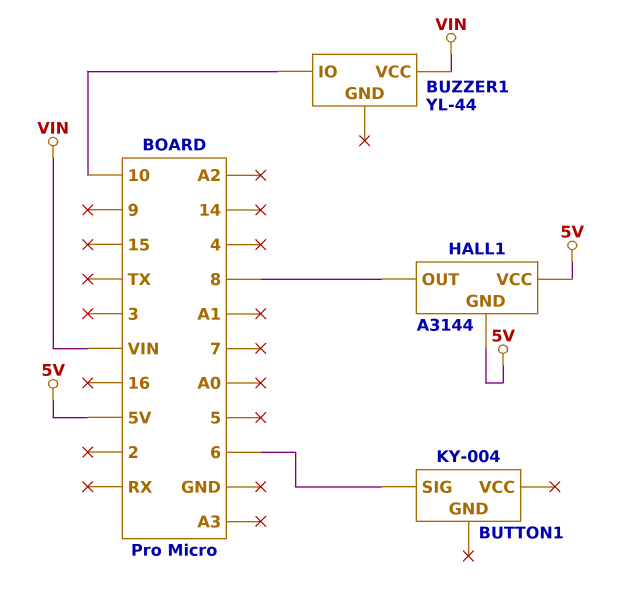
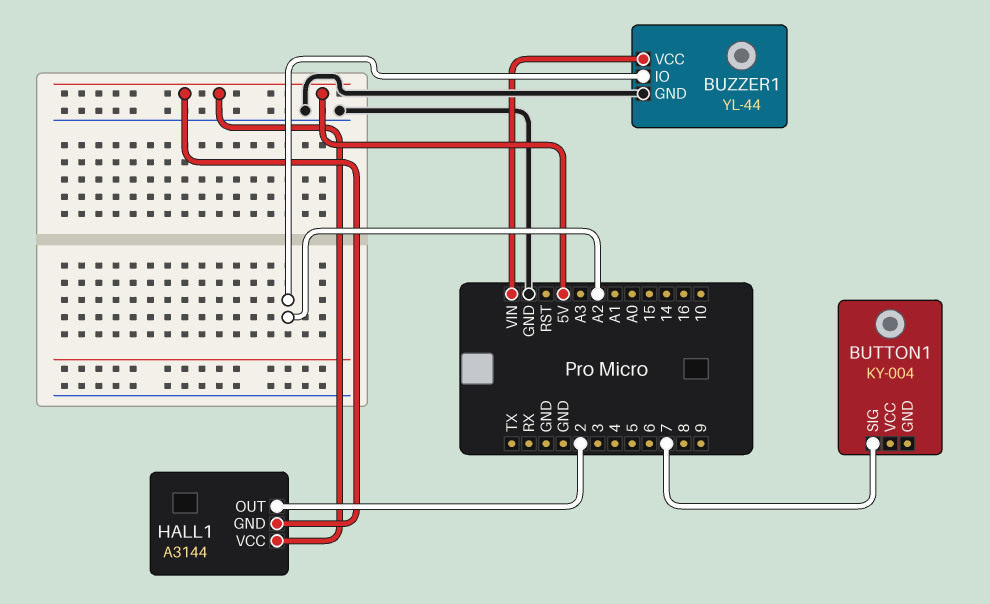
BUTTON1 pin SIG: 6 -> 7
BUZZER1 pin GND: none -> GND
BUZZER1 pin IO: 10 -> A2
HALL1 pin OUT: 8 -> 2

